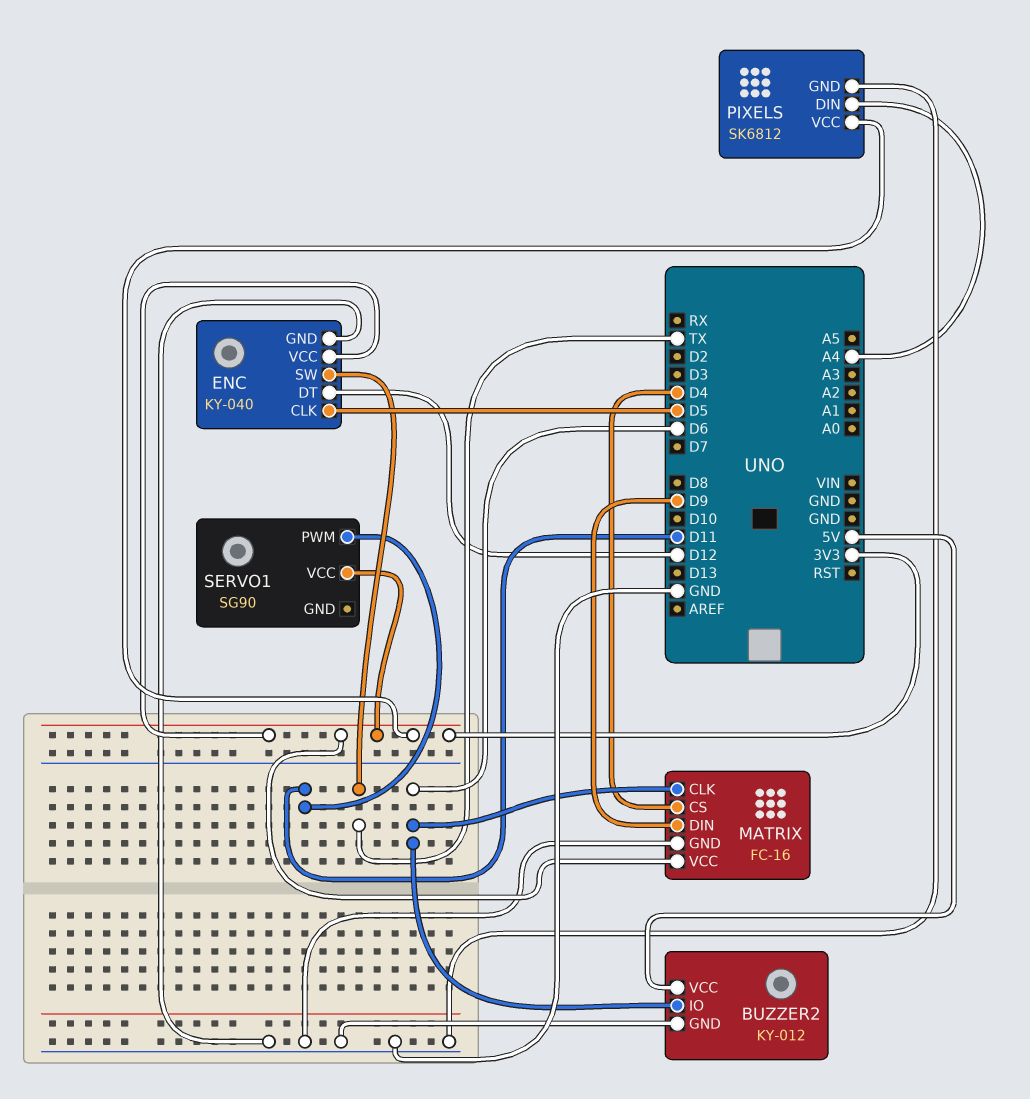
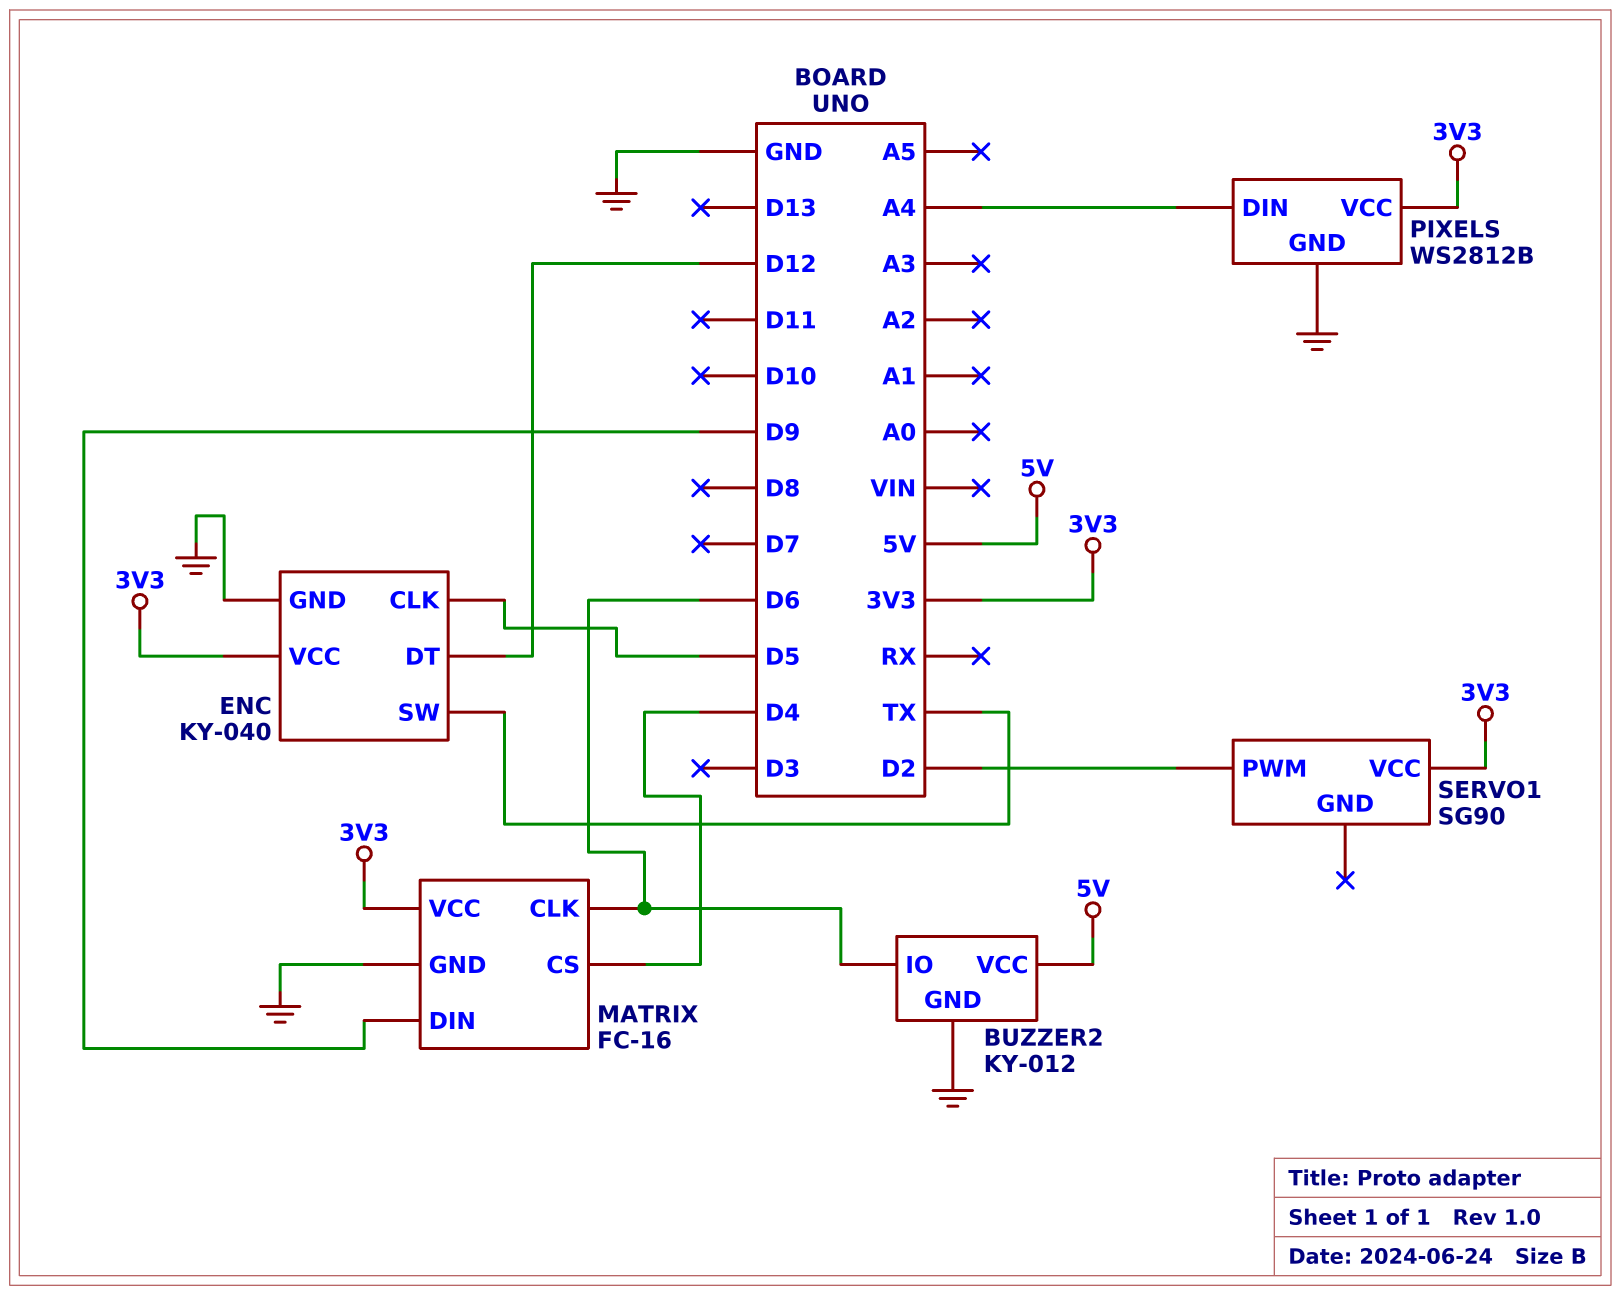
PIXELS: SK6812 -> WS2812B
SERVO1 pin PWM: D11 -> D2

